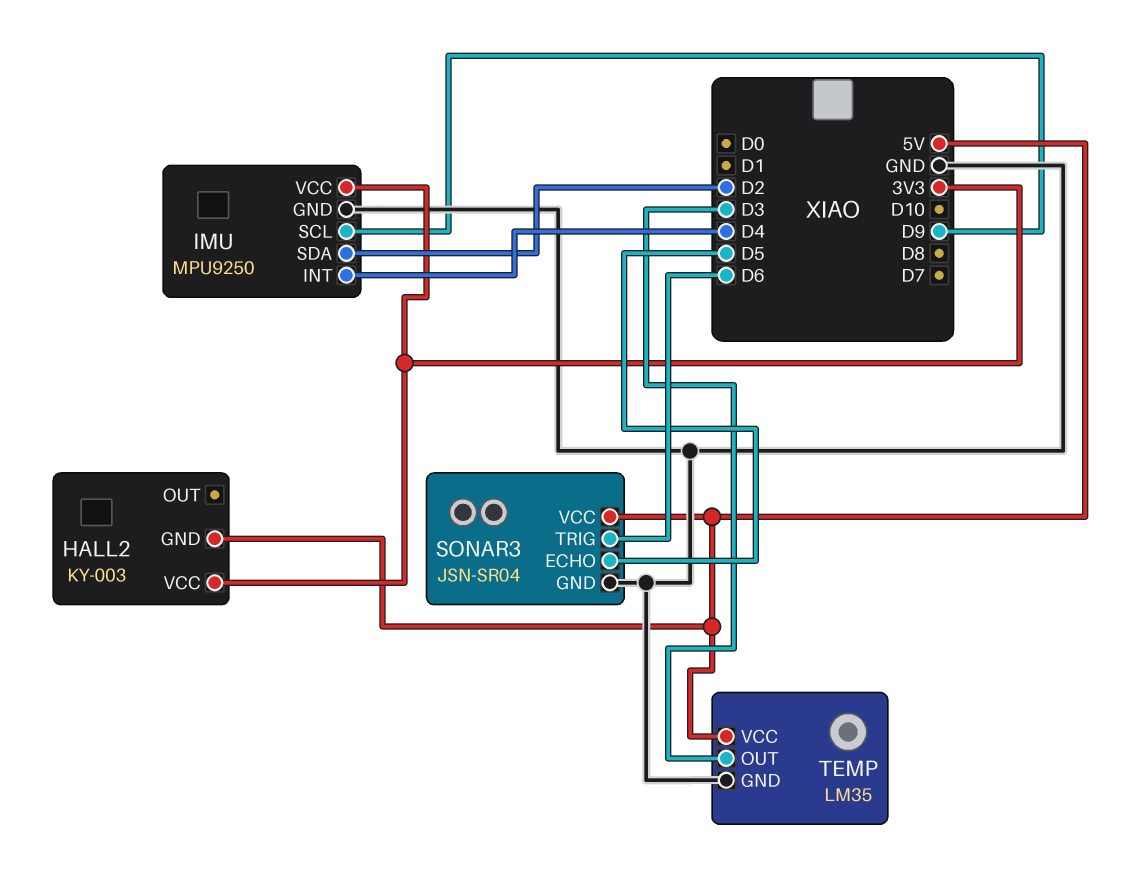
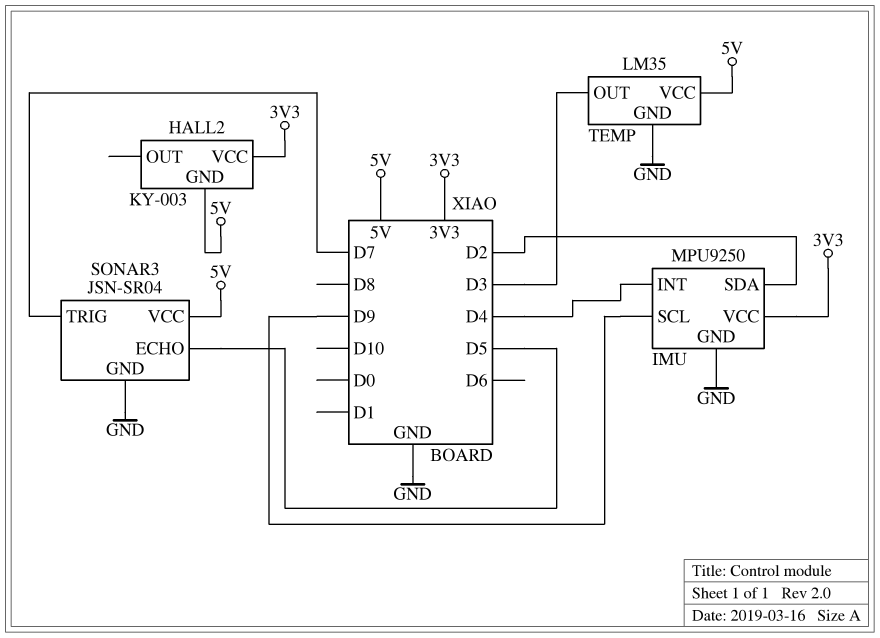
SONAR3 pin TRIG: D6 -> D7

